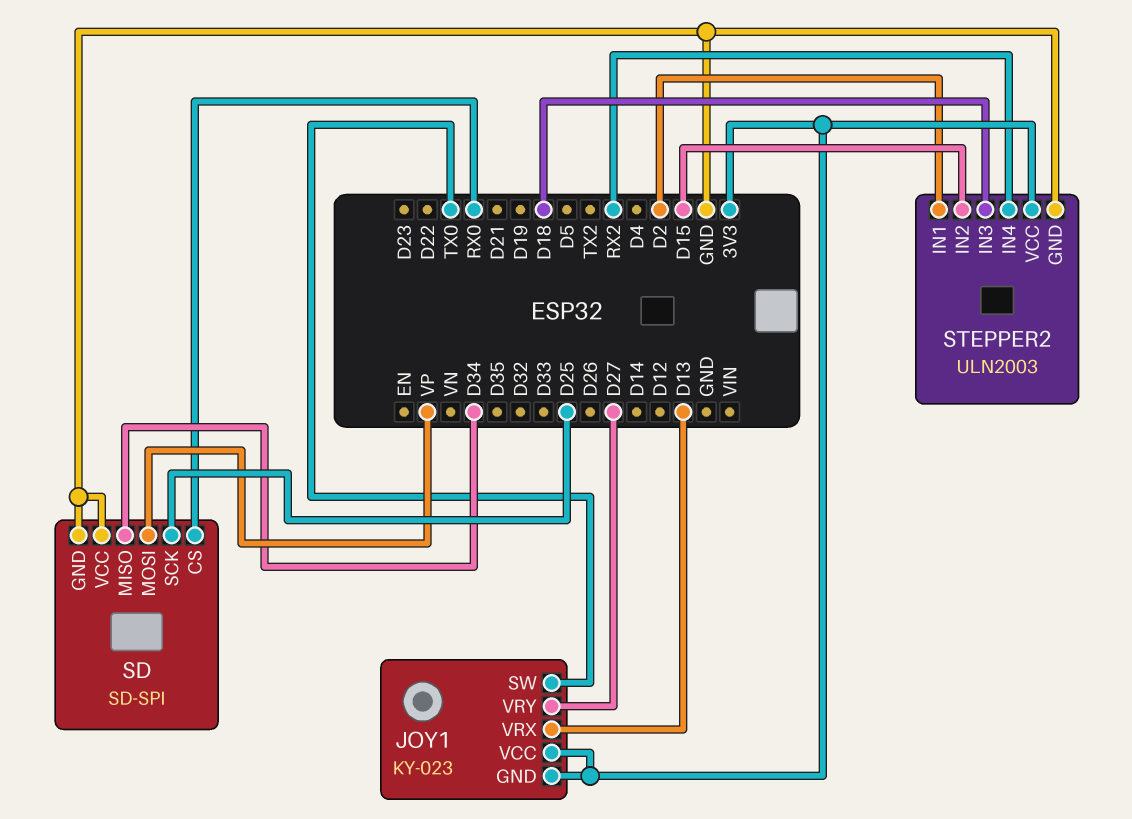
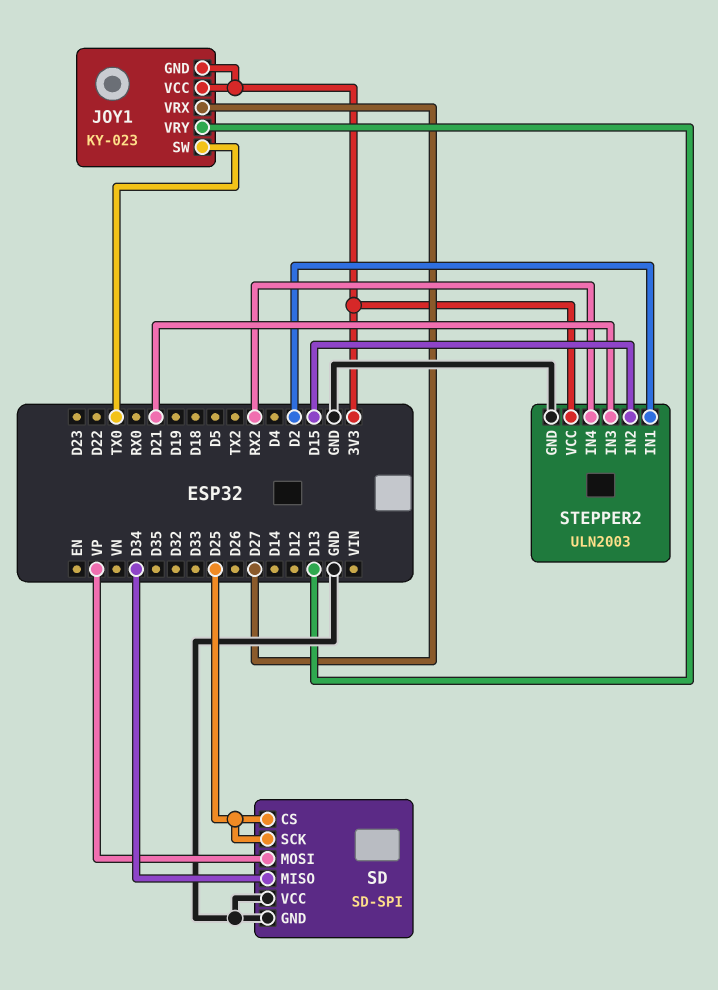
JOY1 pin VRX: D13 -> D27
JOY1 pin VRY: D27 -> D13
SD pin CS: RX0 -> D25
STEPPER2 pin IN3: D18 -> D21

